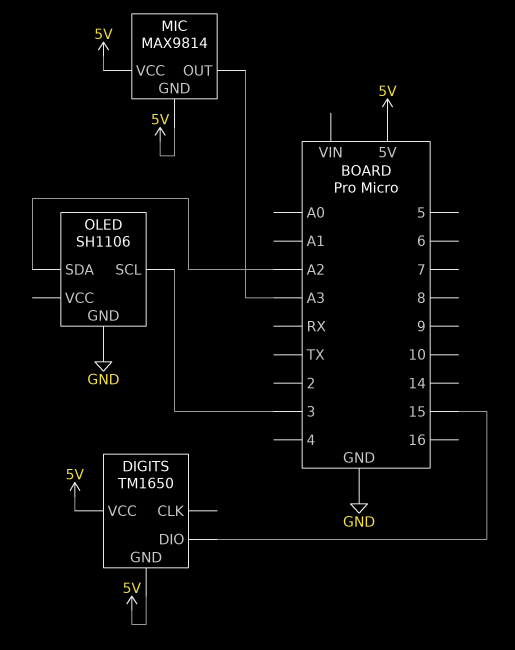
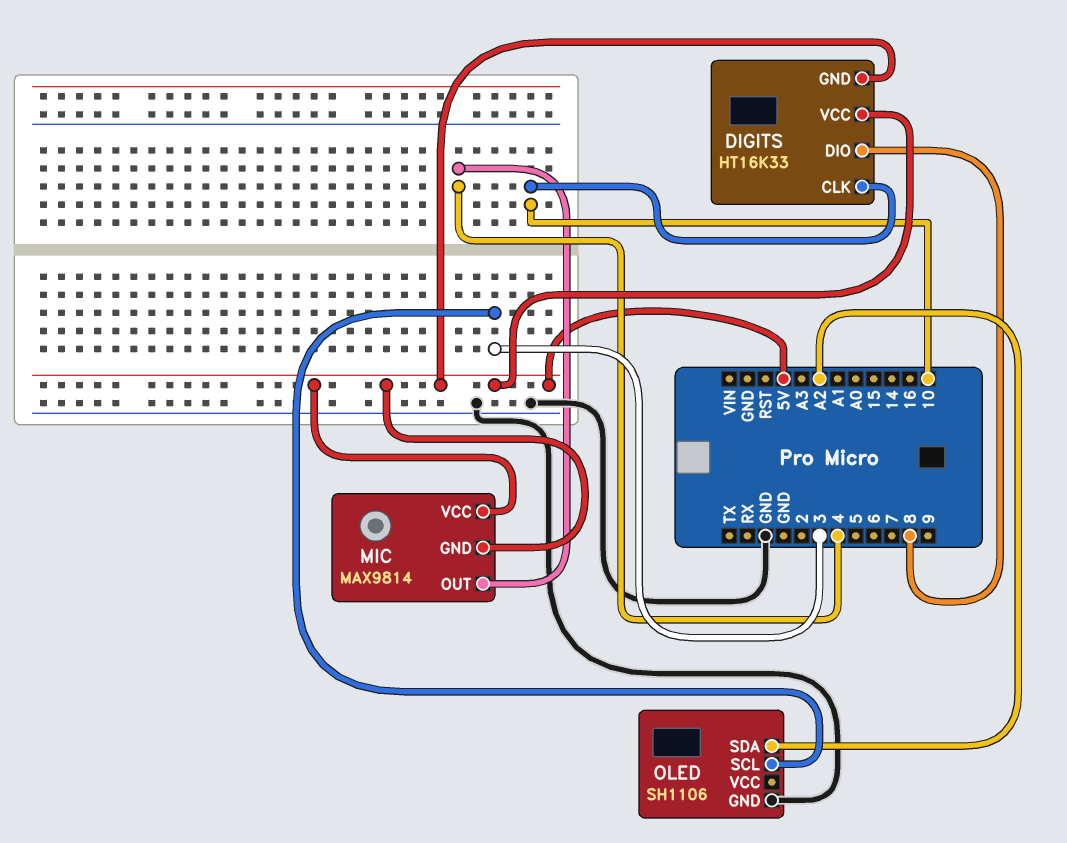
DIGITS: TM1650 -> HT16K33
DIGITS pin CLK: none -> 10
DIGITS pin DIO: 15 -> 8
MIC pin OUT: A3 -> 4

